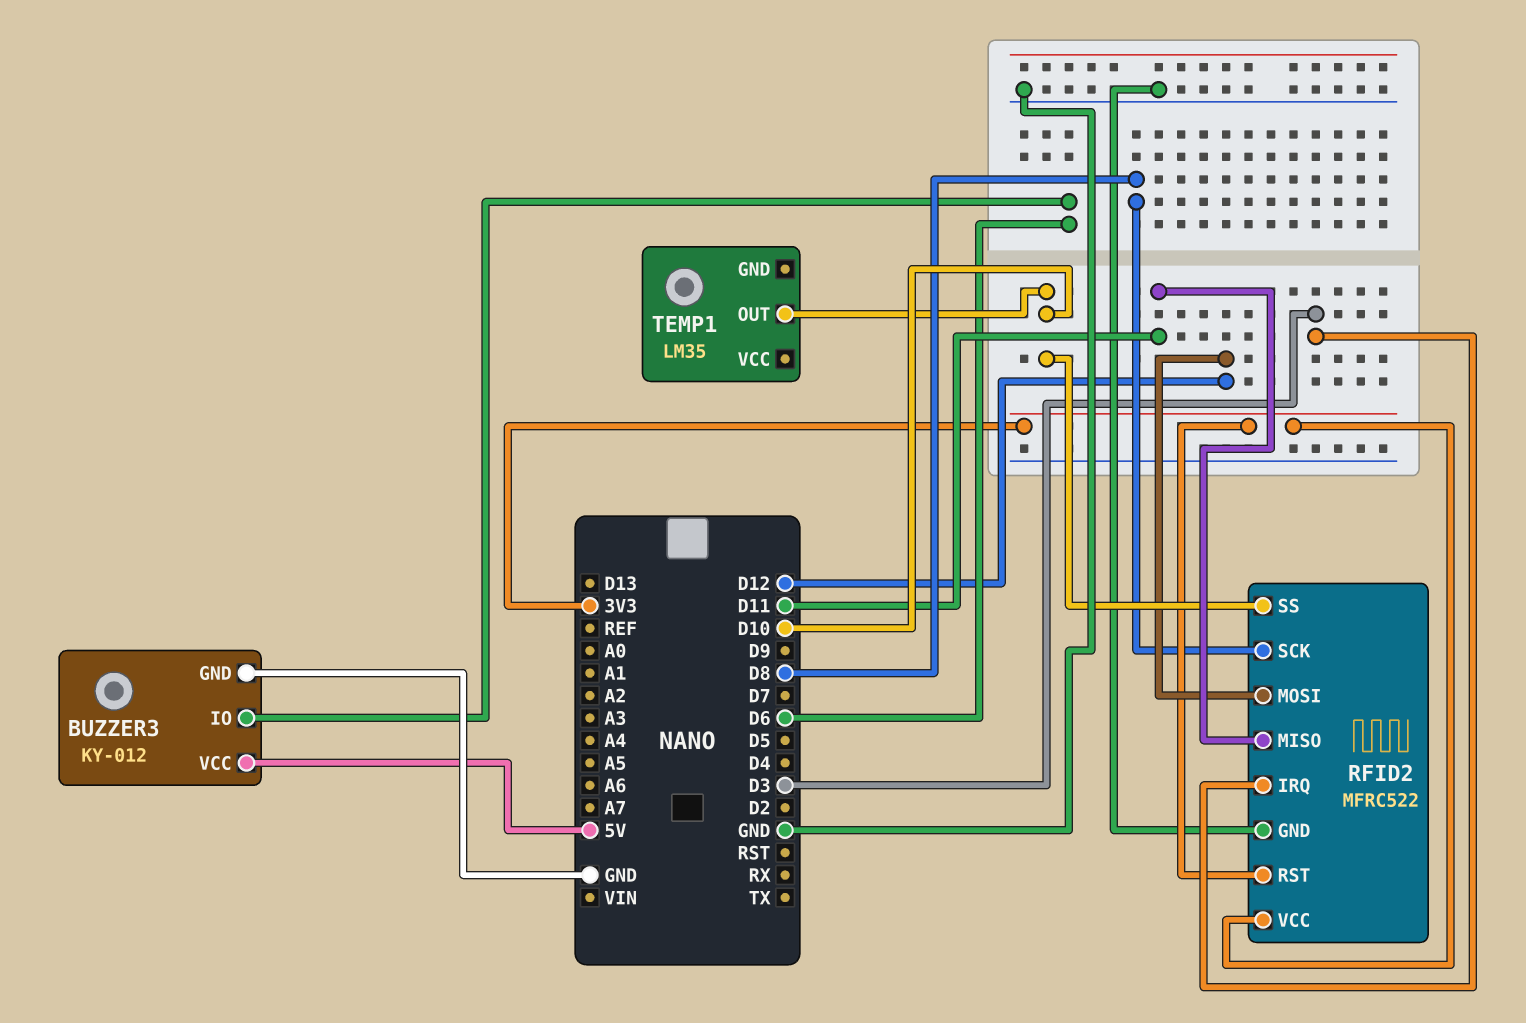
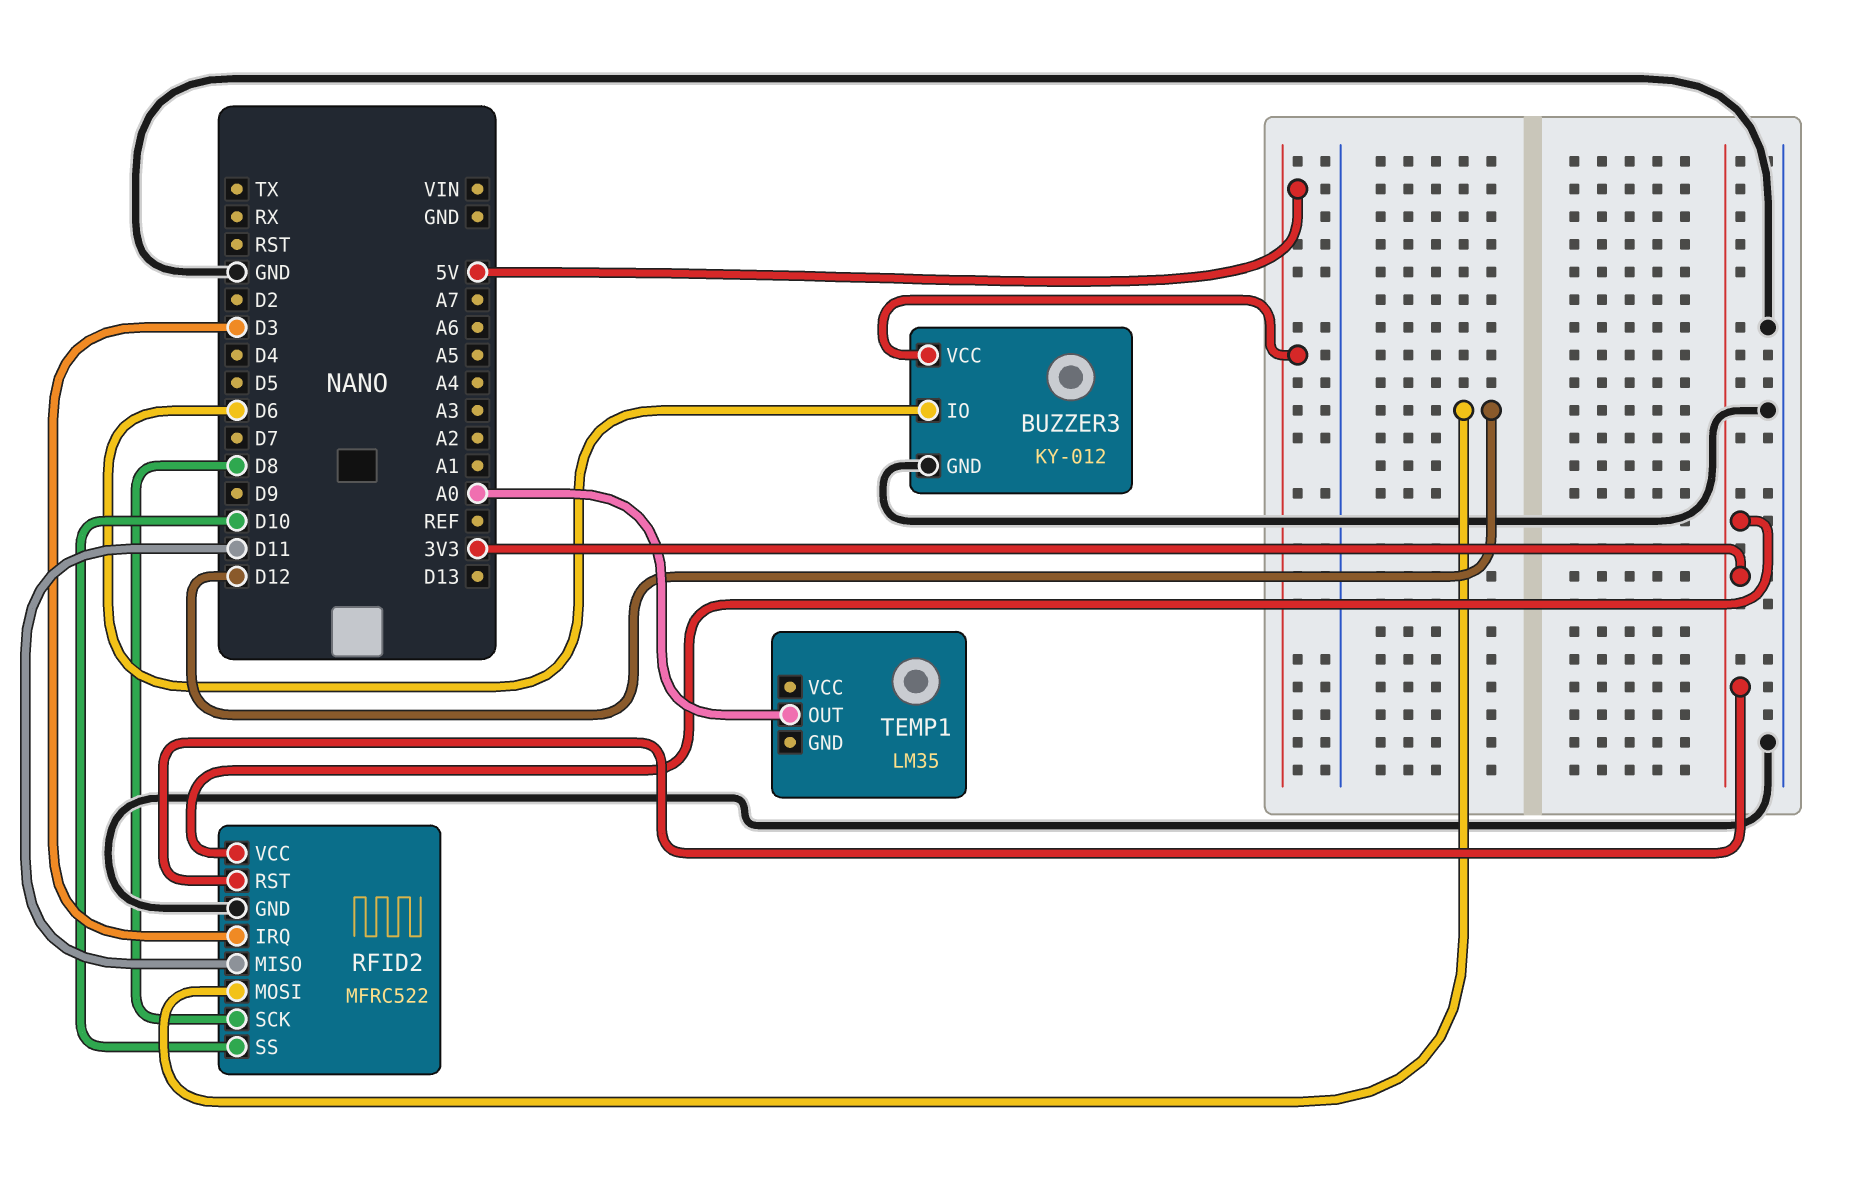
TEMP1 pin OUT: D10 -> A0

